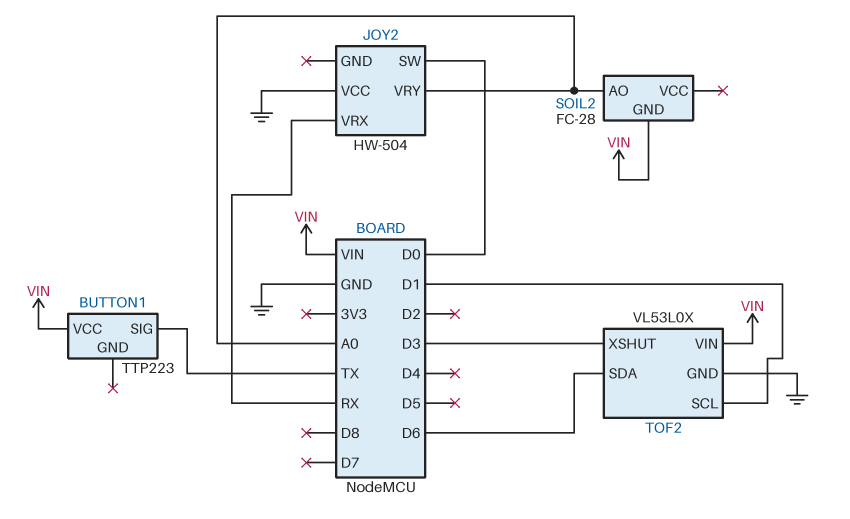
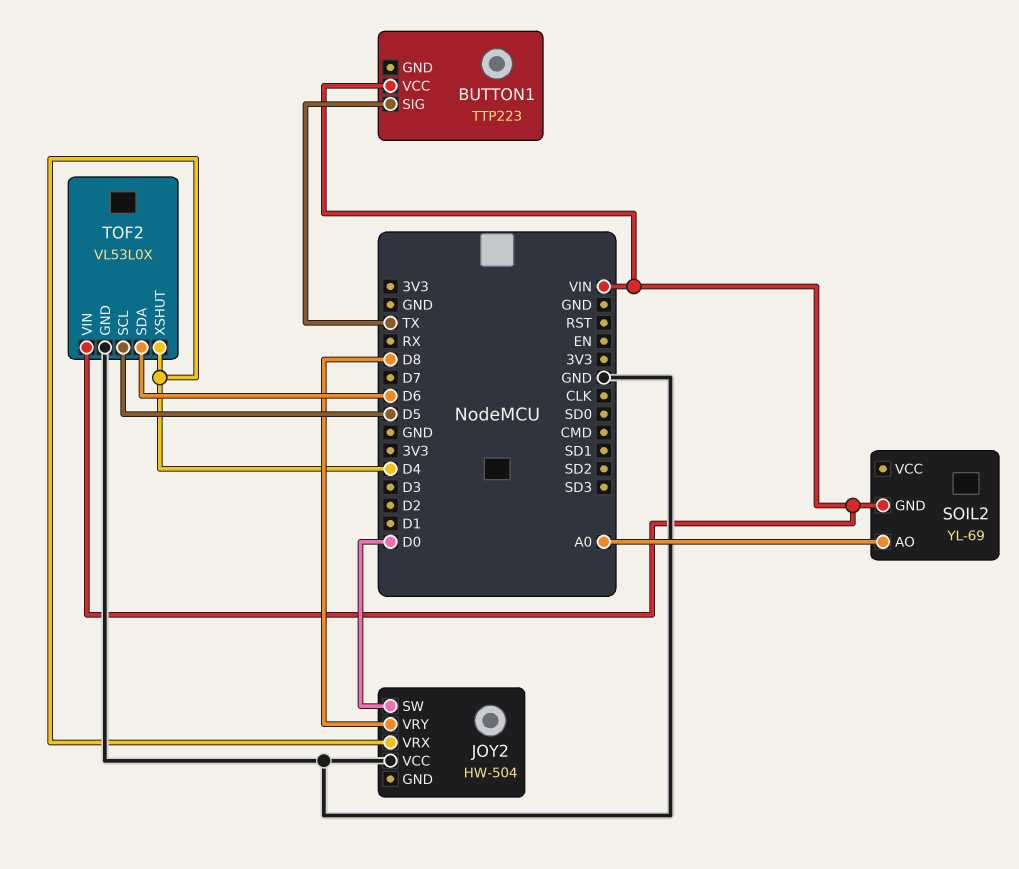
JOY2 pin VRX: RX -> D4
JOY2 pin VRY: A0 -> D8
SOIL2: FC-28 -> YL-69
TOF2 pin SCL: D1 -> D5
TOF2 pin XSHUT: D3 -> D4

